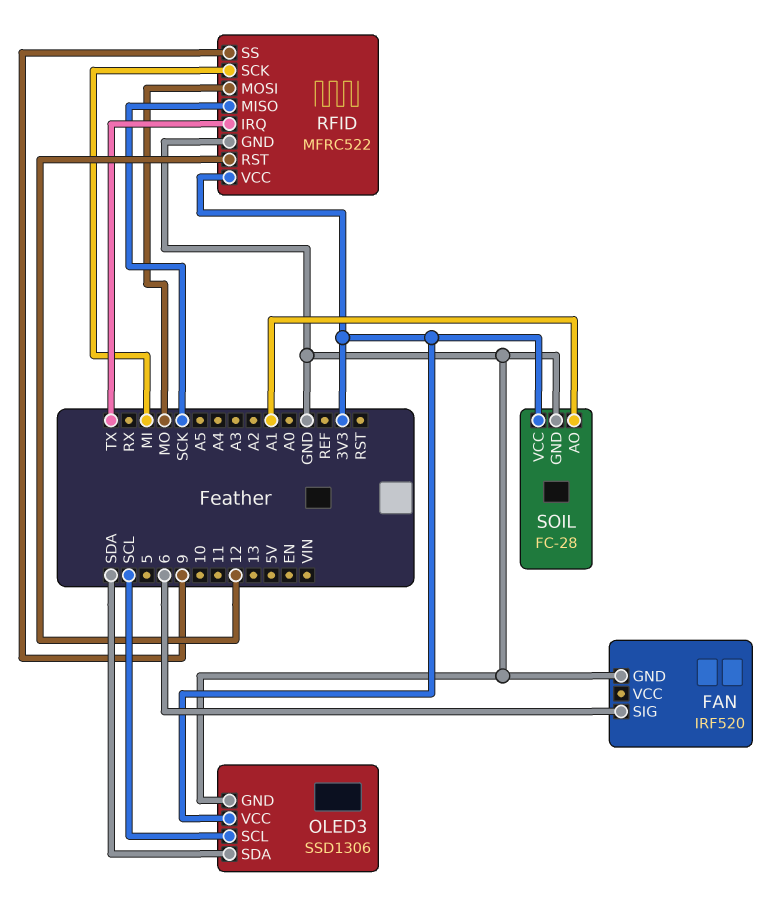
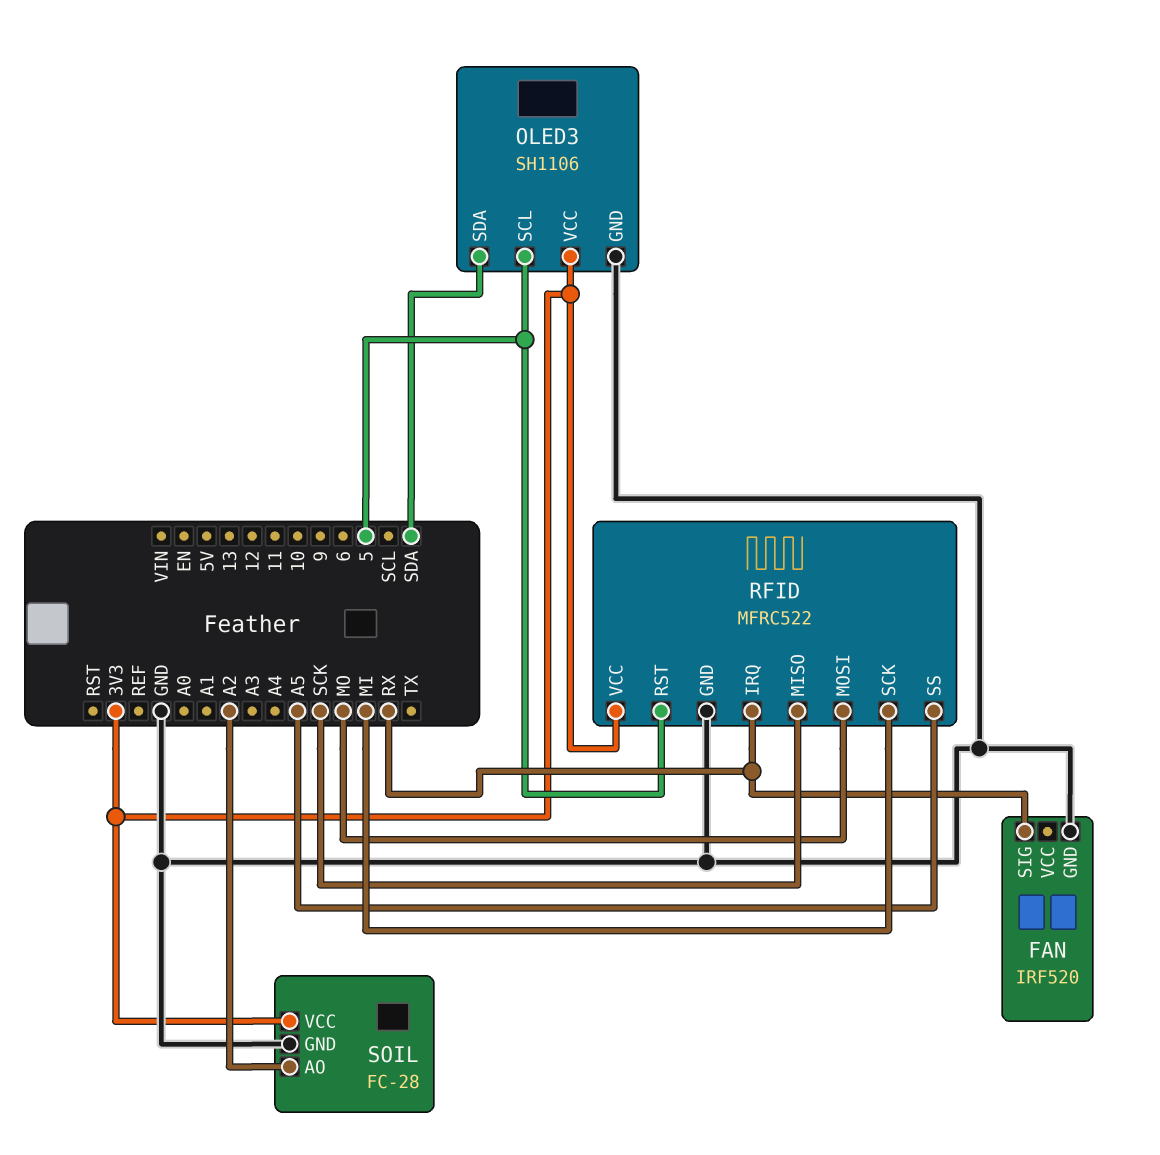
FAN pin SIG: 6 -> RX
OLED3: SSD1306 -> SH1106
OLED3 pin SCL: SCL -> 5
RFID pin IRQ: TX -> RX
RFID pin RST: 12 -> 5
RFID pin SS: 9 -> A5
SOIL pin AO: A1 -> A2

